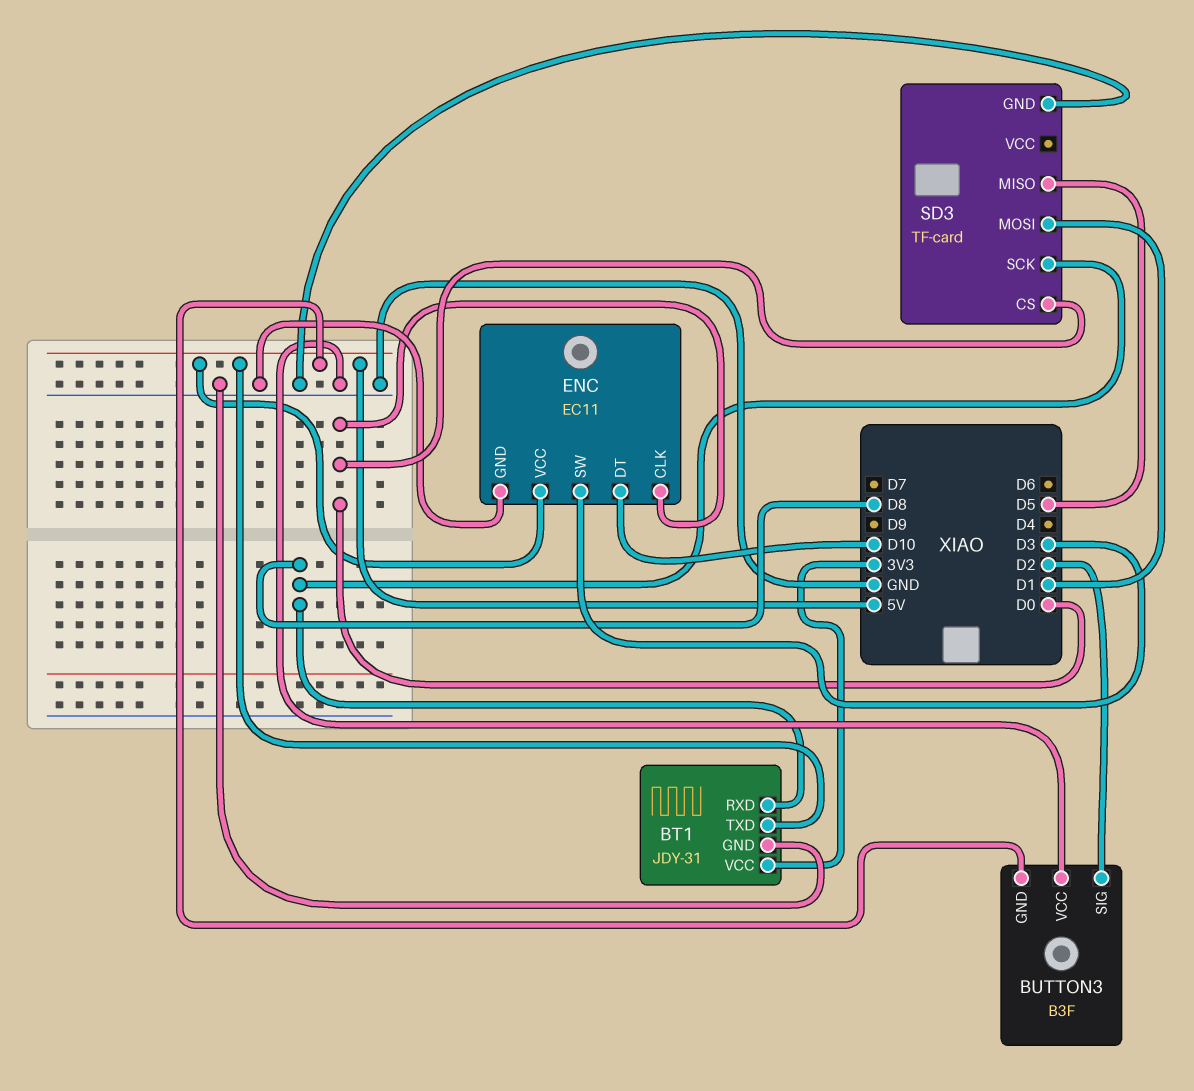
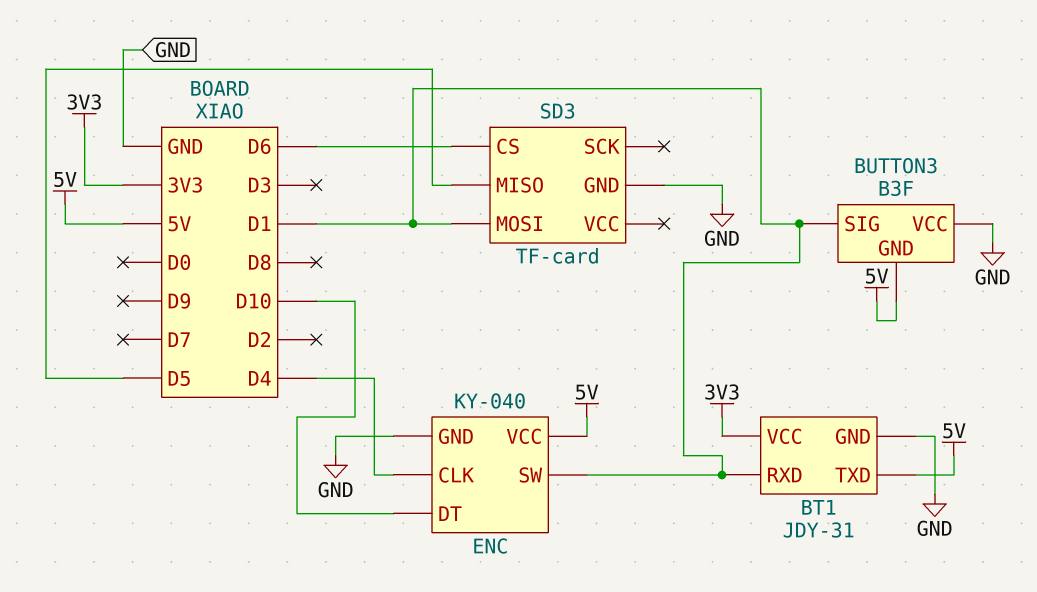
BT1 pin RXD: D8 -> D1
BUTTON3 pin SIG: D2 -> D1
ENC: EC11 -> KY-040
ENC pin CLK: D0 -> D4
ENC pin SW: D3 -> D1
SD3 pin CS: D0 -> D6
SD3 pin SCK: D8 -> none

